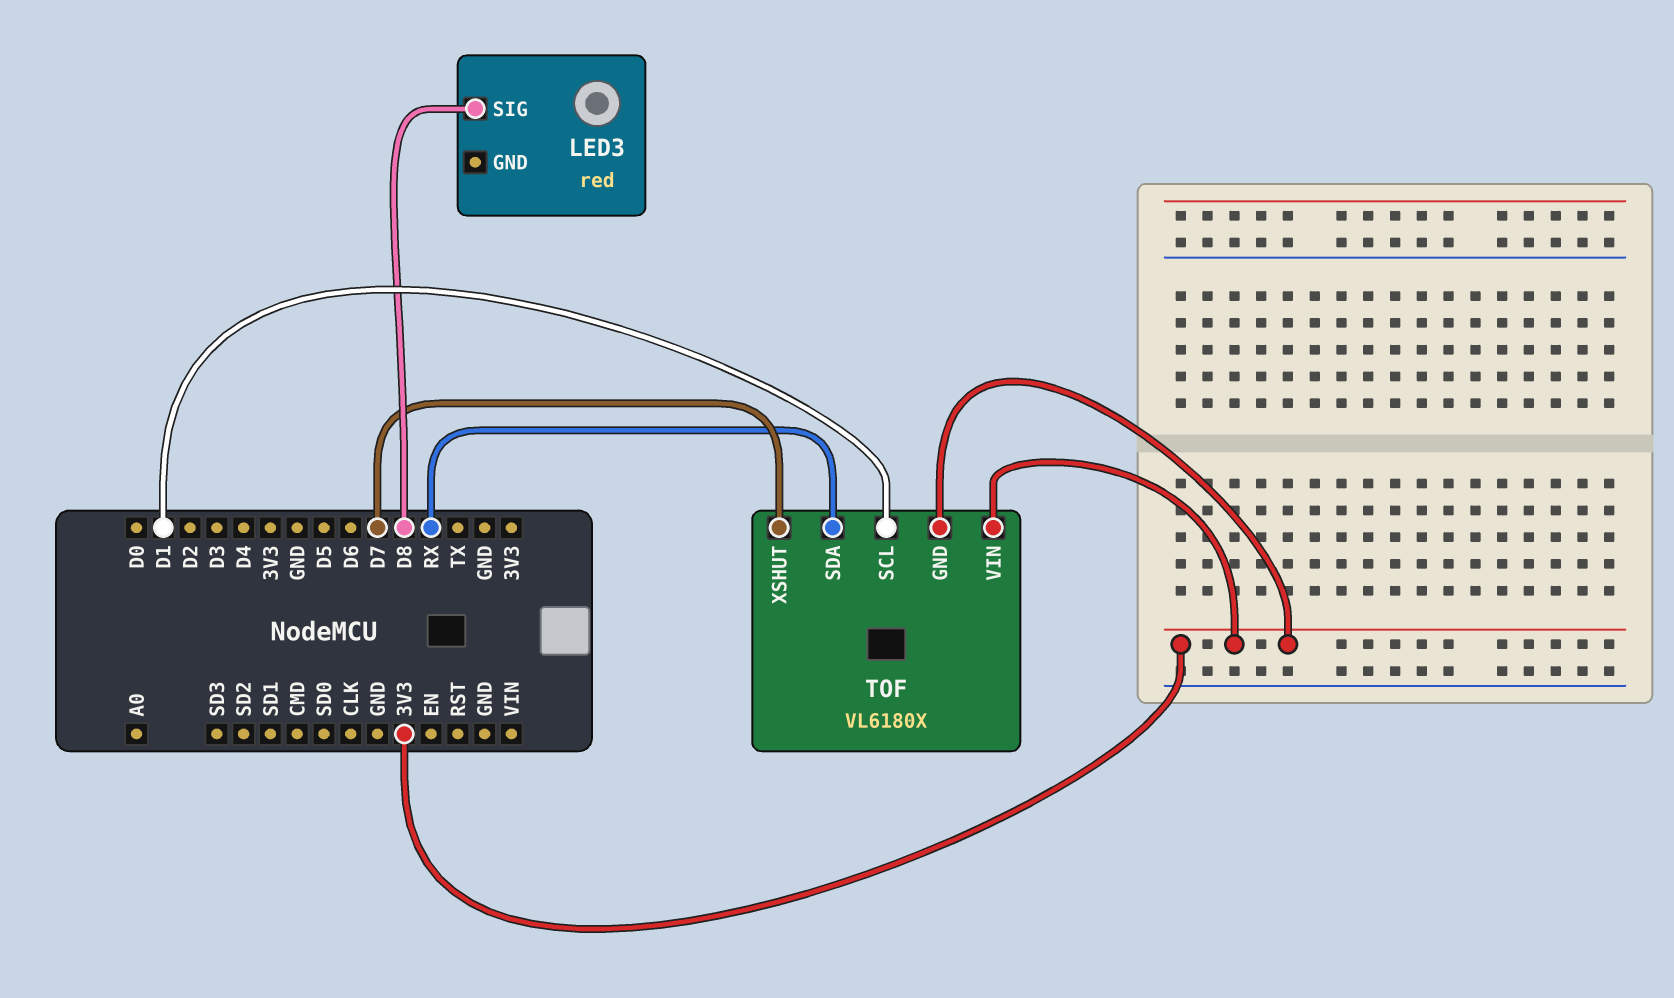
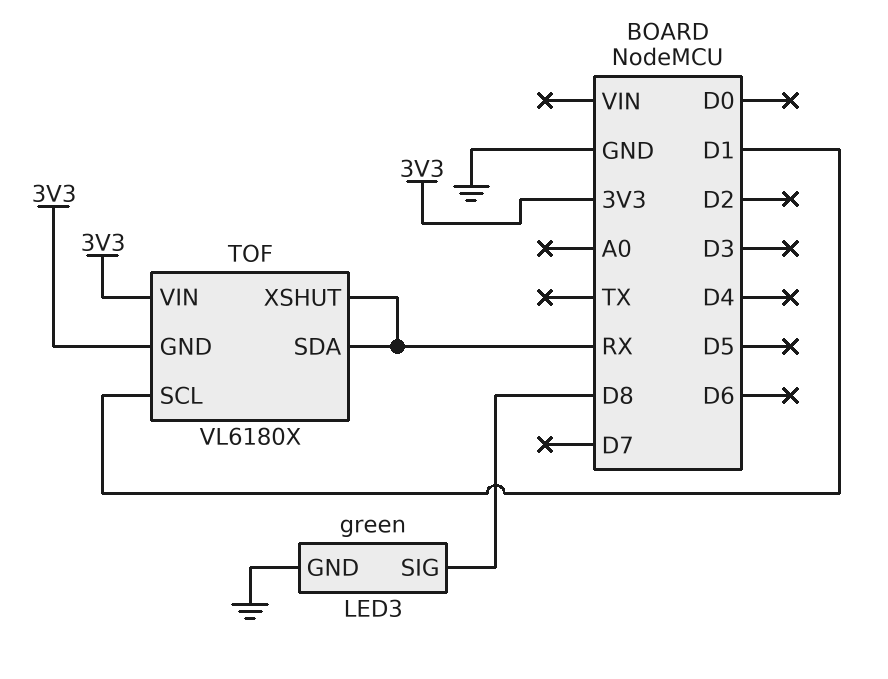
LED3: red -> green
LED3 pin GND: none -> GND
TOF pin XSHUT: D7 -> RX

